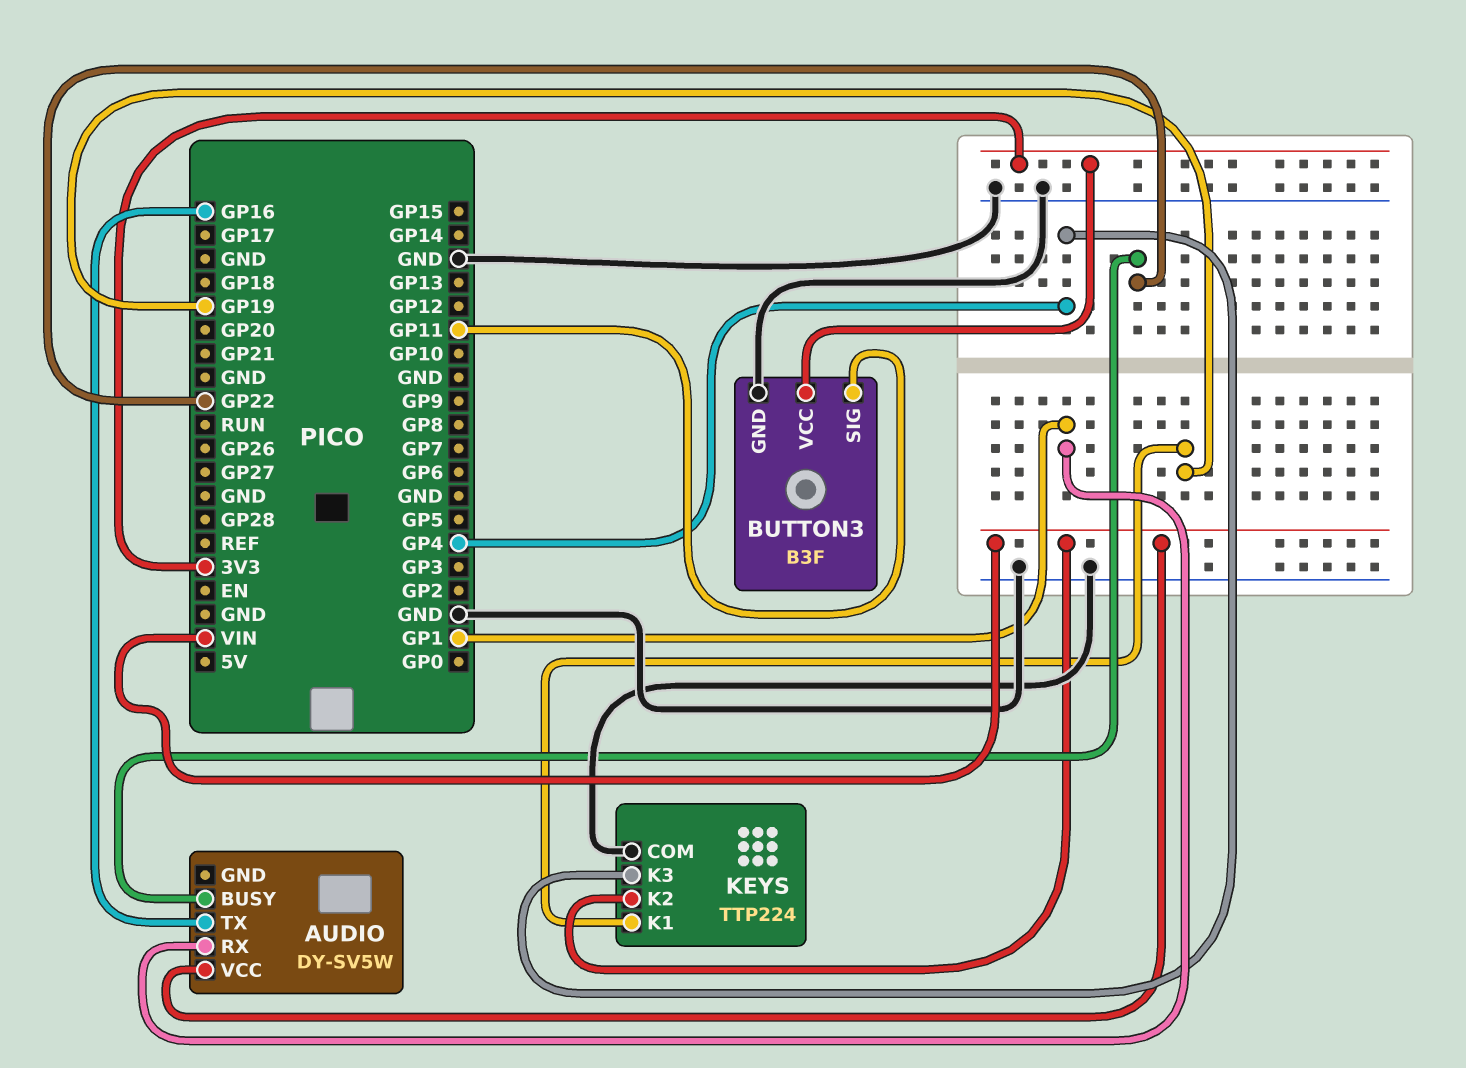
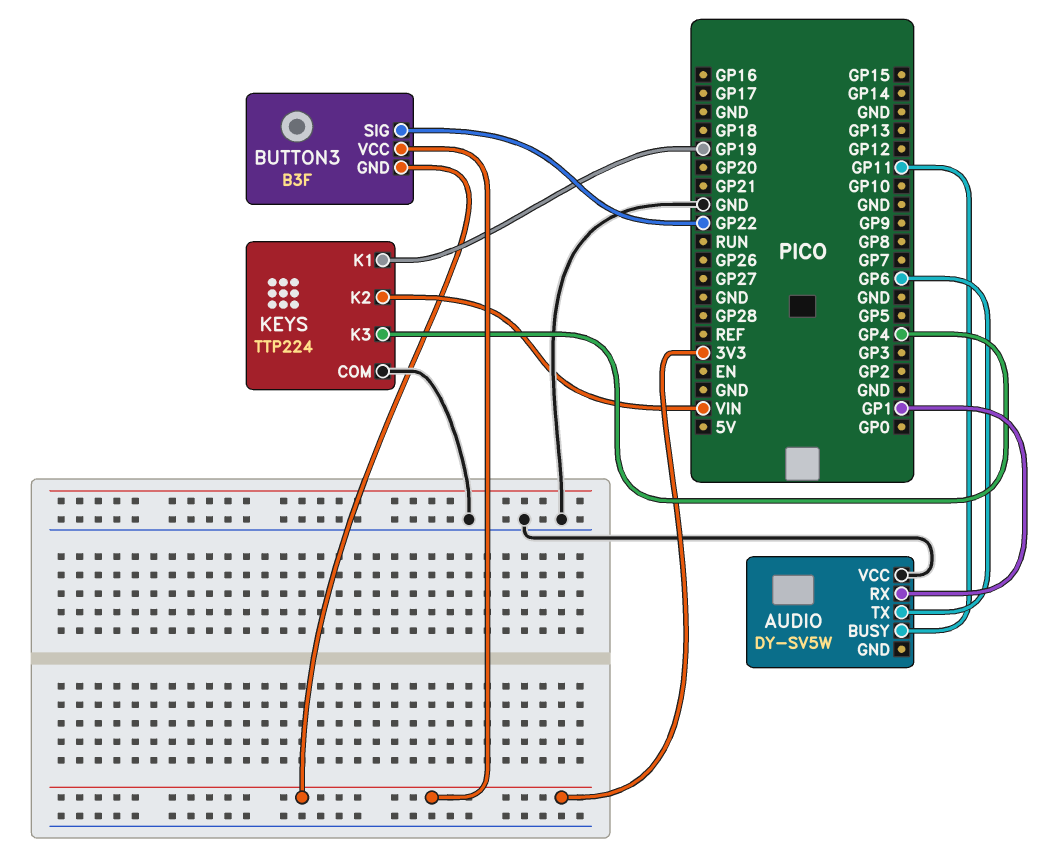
AUDIO pin BUSY: GP22 -> GP11
AUDIO pin TX: GP16 -> GP6
AUDIO pin VCC: VIN -> GND
BUTTON3 pin GND: GND -> 3V3
BUTTON3 pin SIG: GP11 -> GP22

